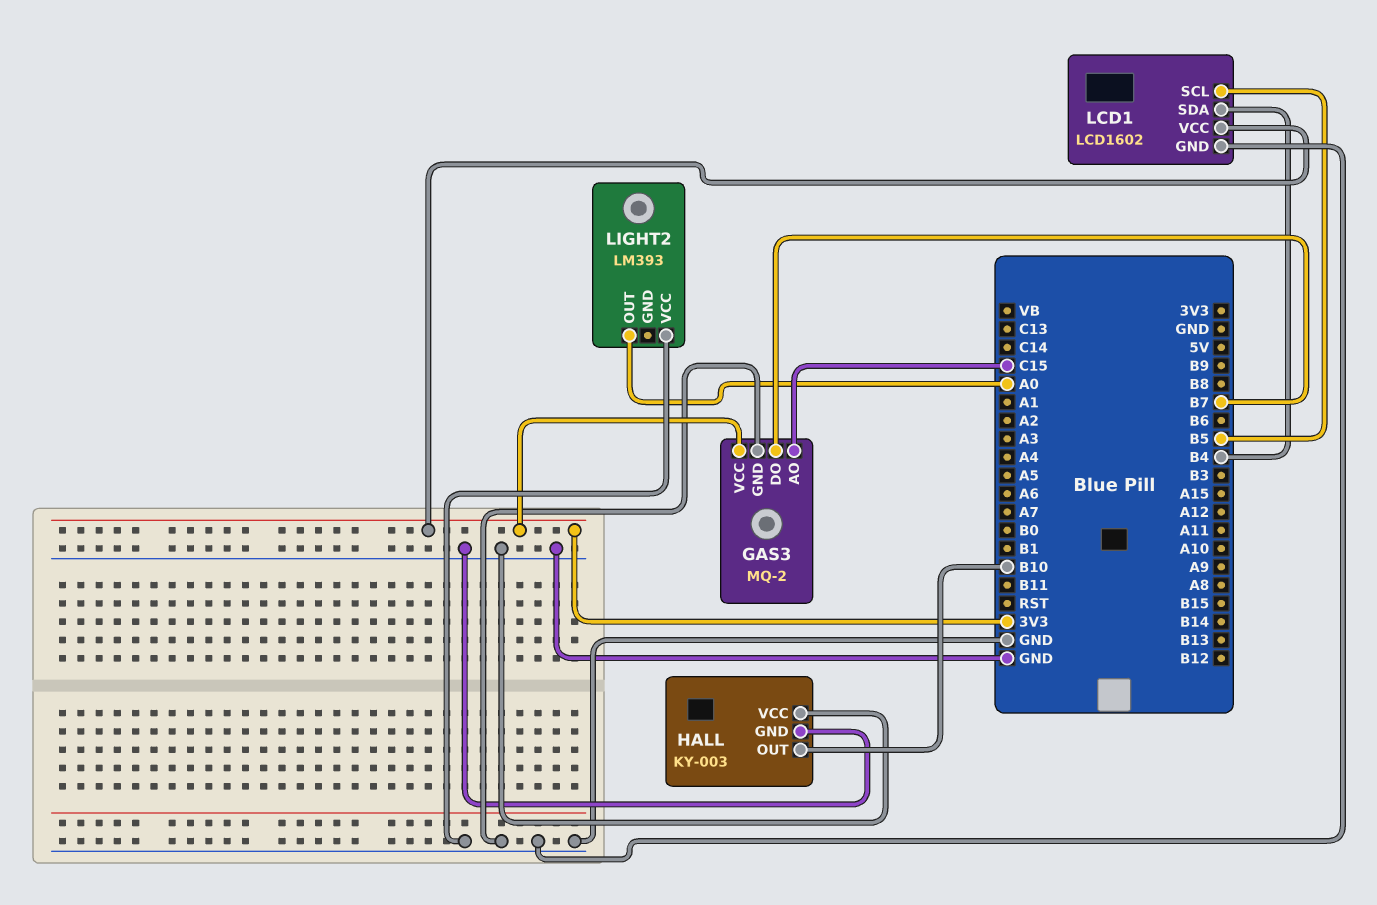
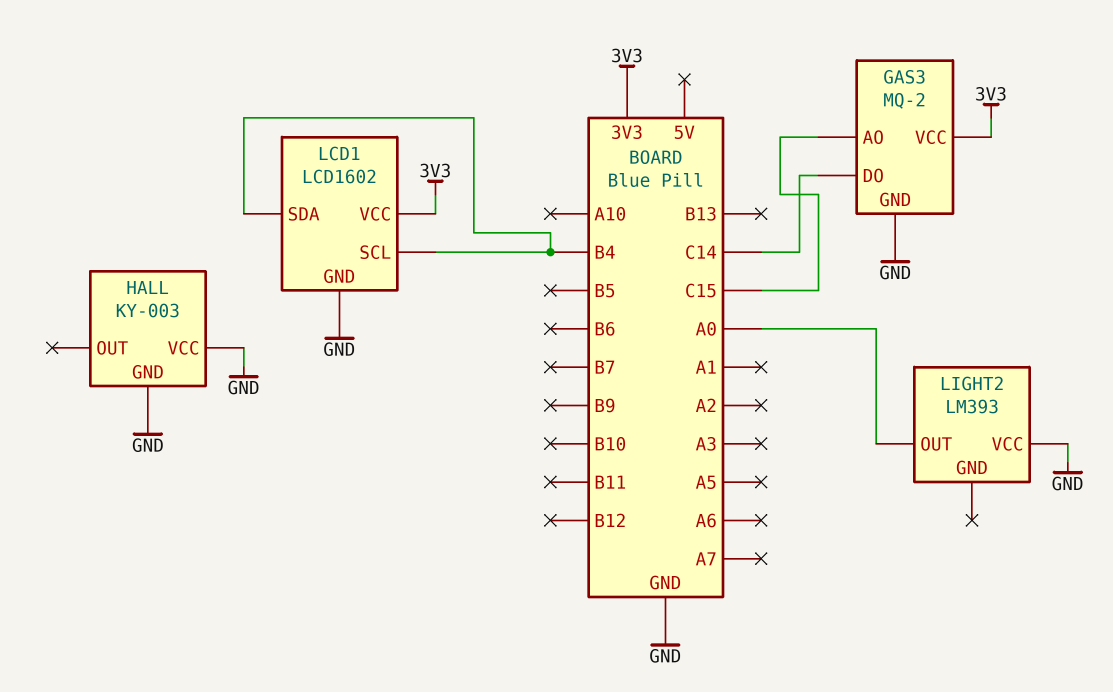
GAS3 pin DO: B7 -> C14
HALL pin OUT: B10 -> none
LCD1 pin SCL: B5 -> B4

